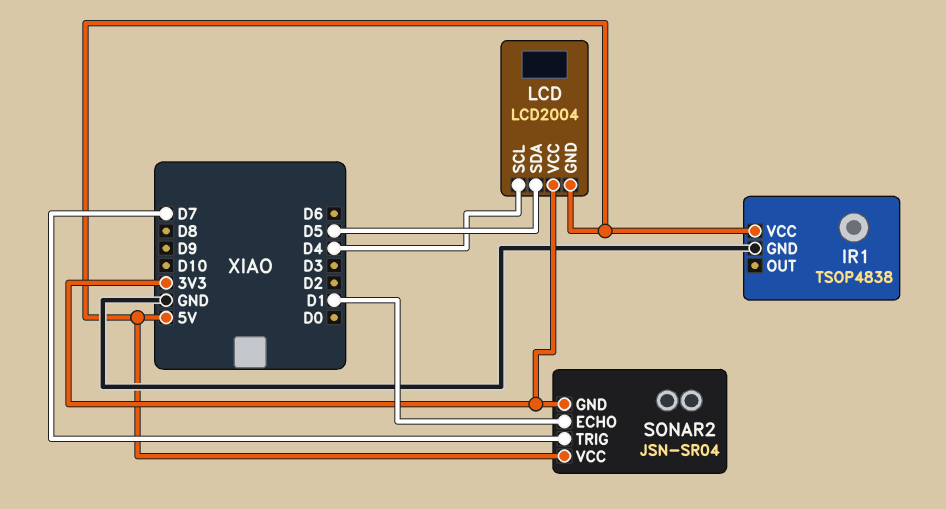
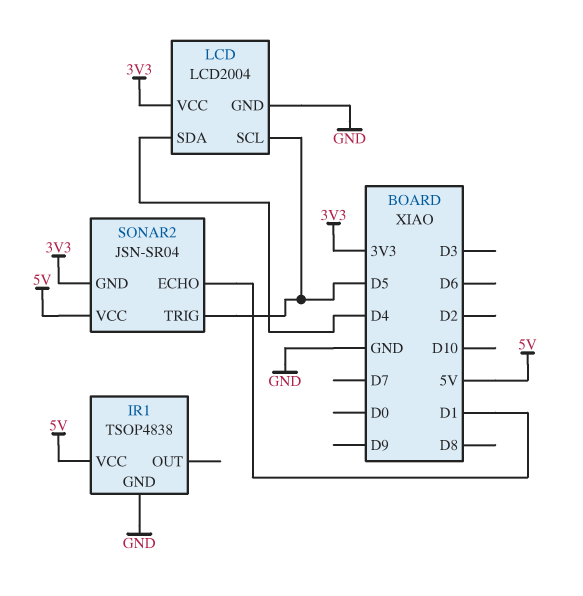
LCD pin GND: 5V -> GND
LCD pin SCL: D4 -> D5
LCD pin SDA: D5 -> D4
SONAR2 pin TRIG: D7 -> D5

